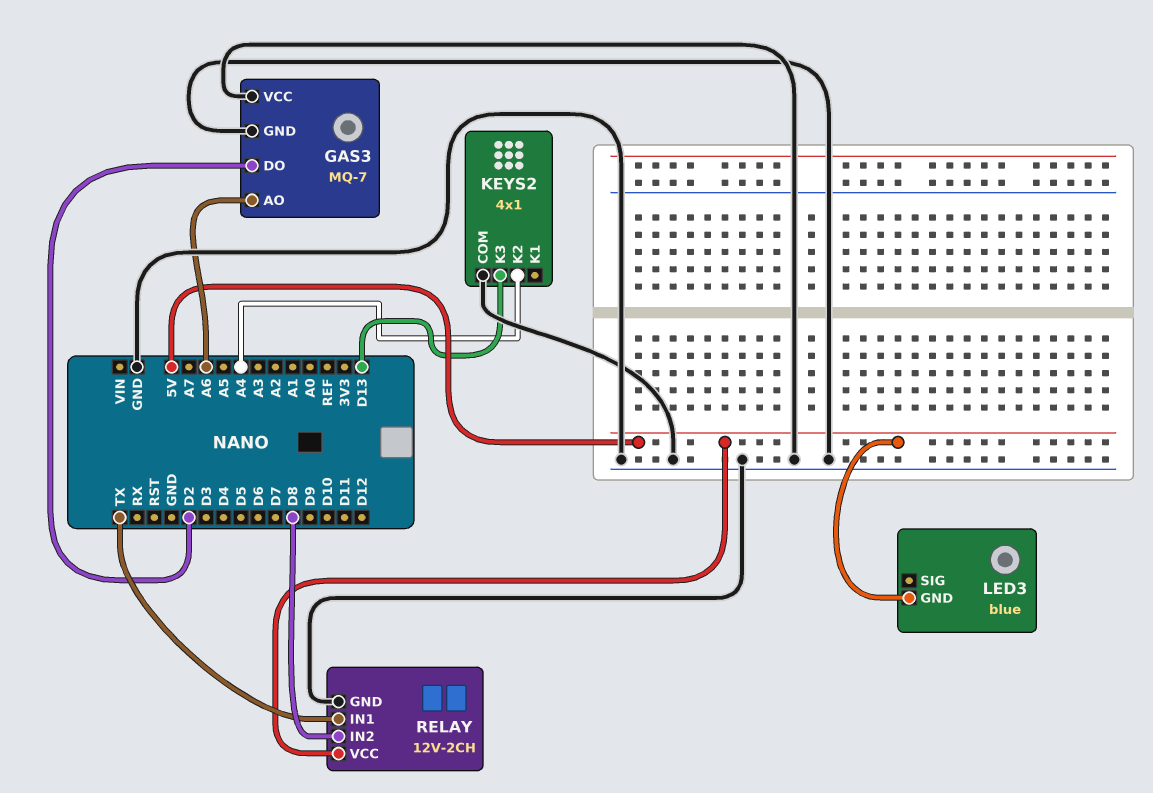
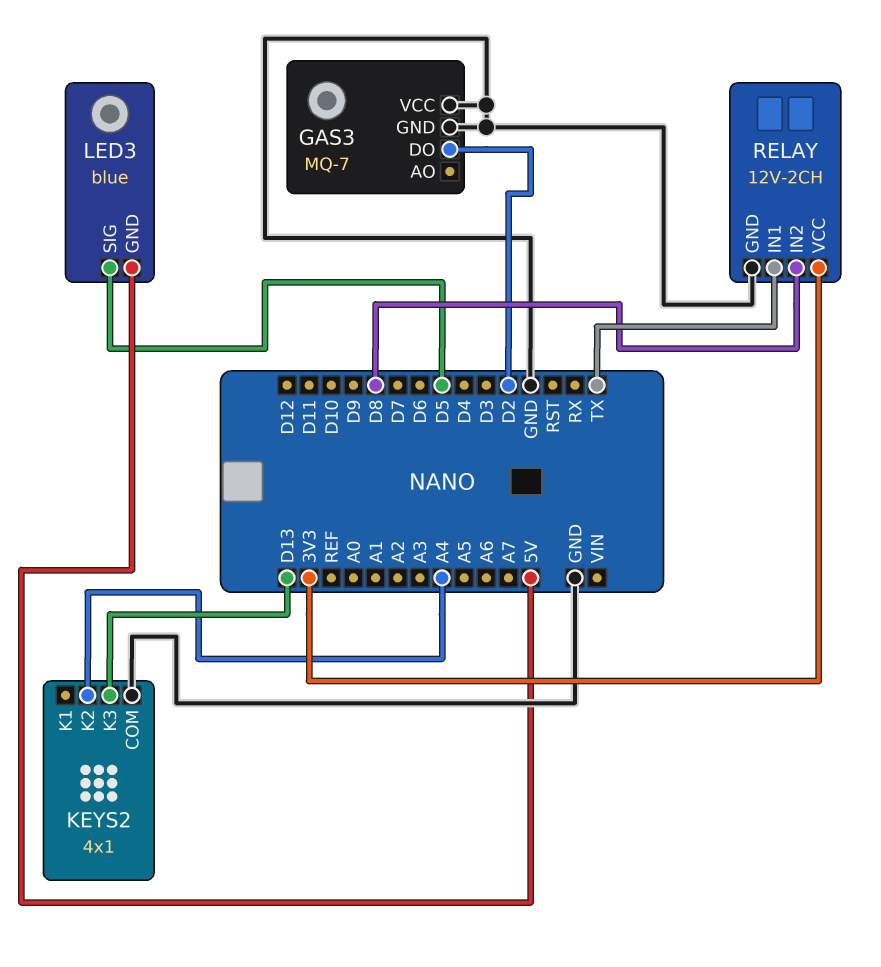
GAS3 pin AO: A6 -> none
LED3 pin SIG: none -> D5
RELAY pin VCC: 5V -> 3V3

